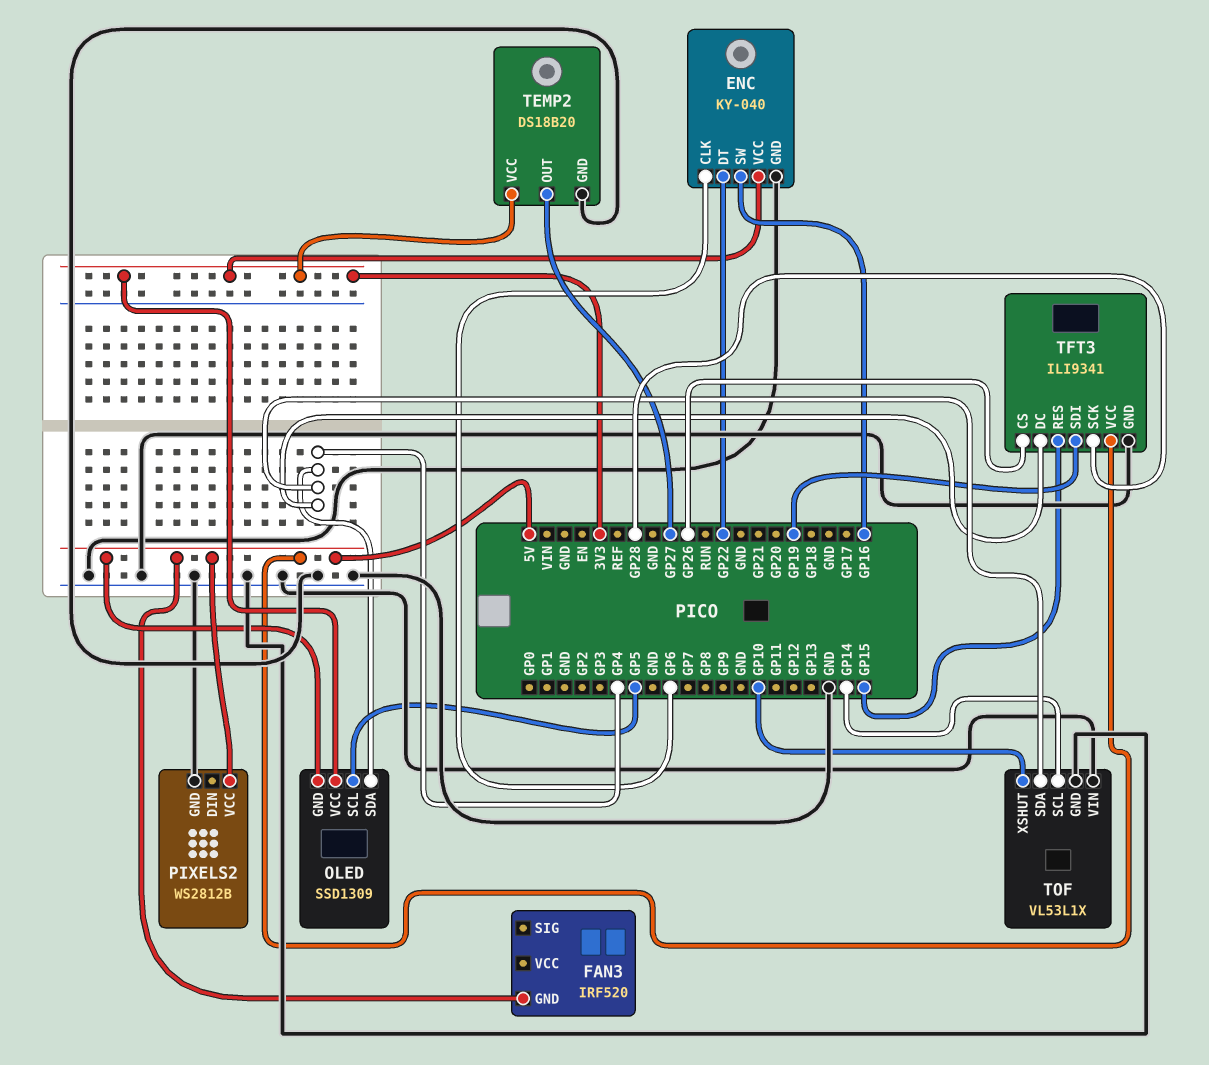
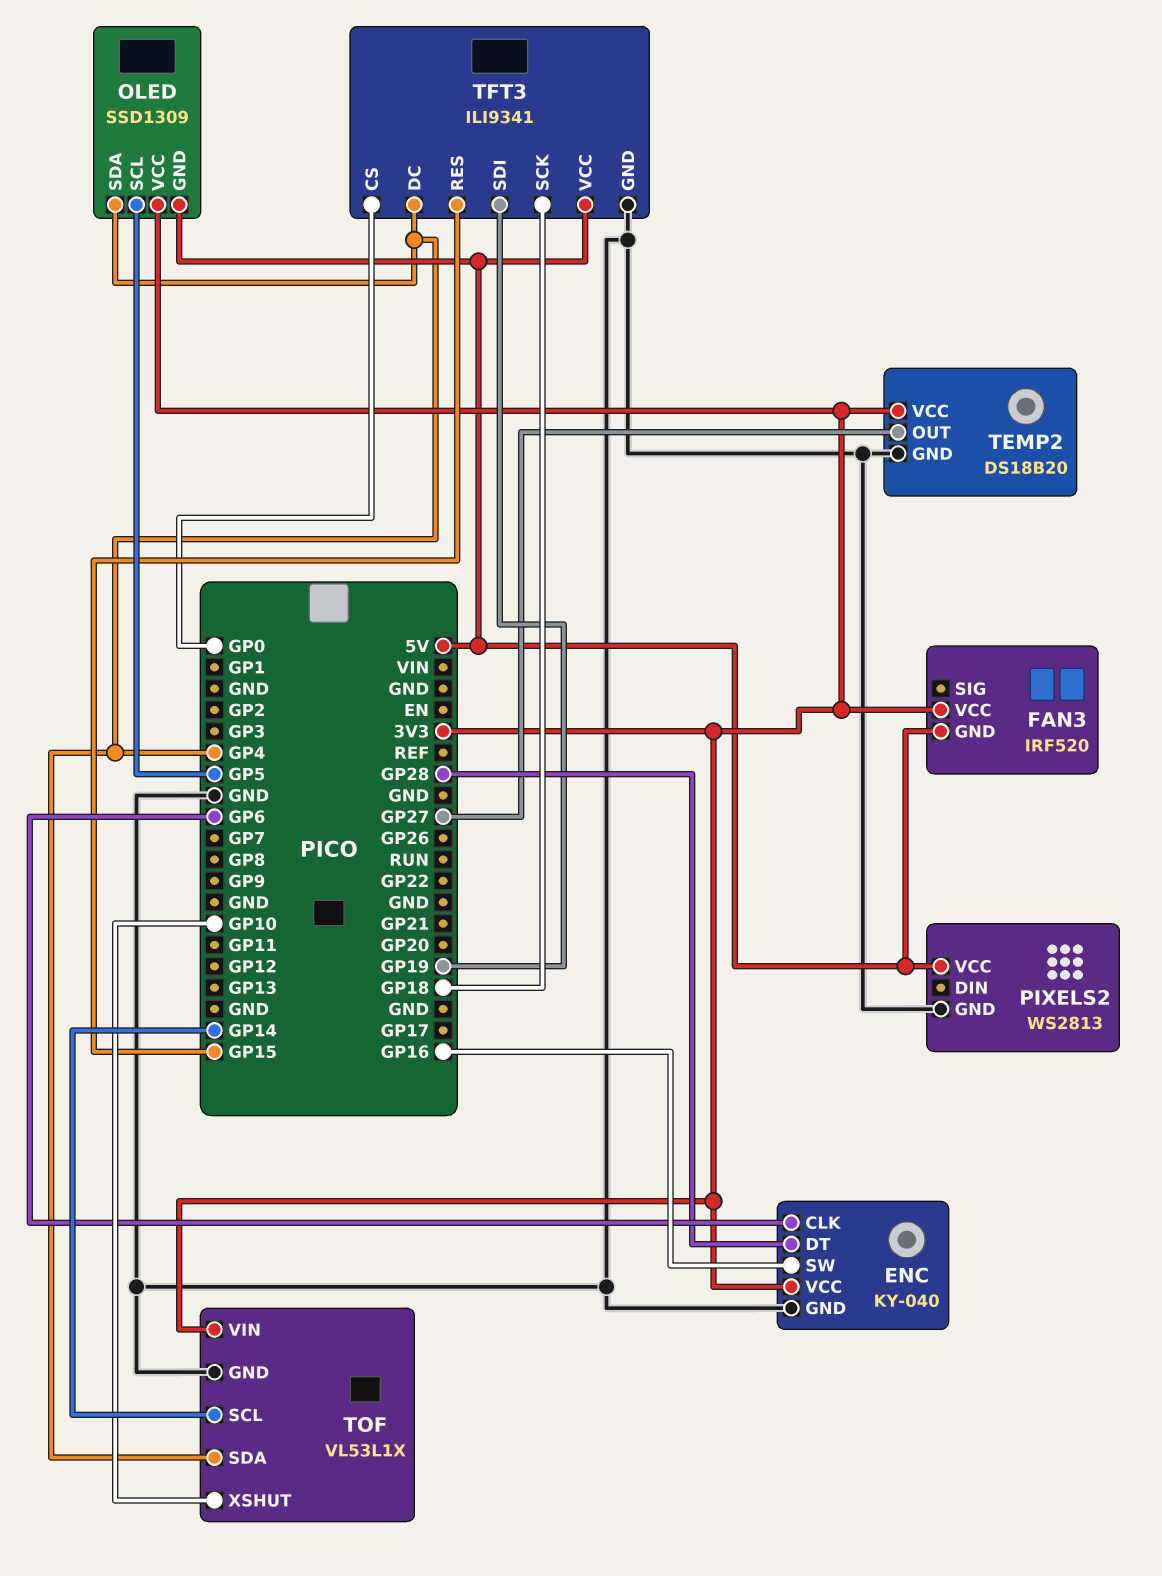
ENC pin DT: GP22 -> GP28
FAN3 pin VCC: none -> 3V3
PIXELS2: WS2812B -> WS2813
TFT3 pin CS: GP26 -> GP0
TFT3 pin SCK: GP28 -> GP18
TOF pin VIN: GND -> 3V3

